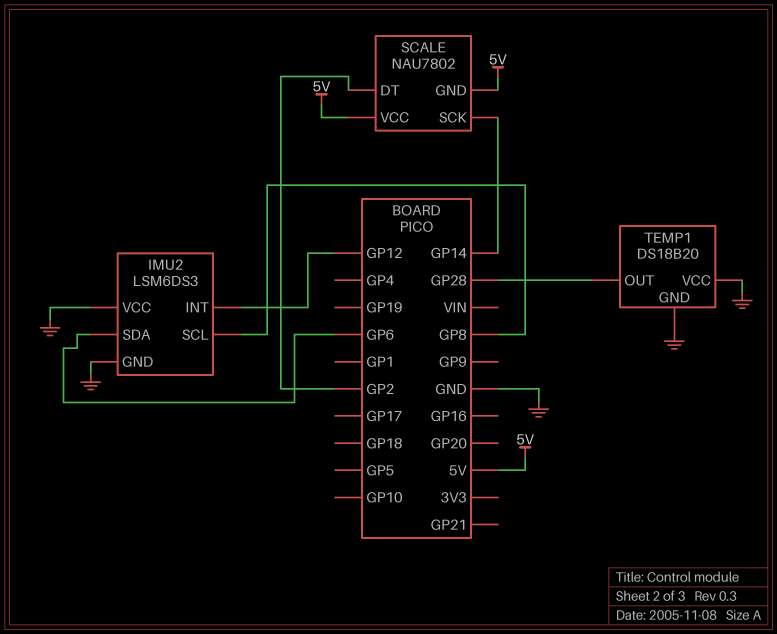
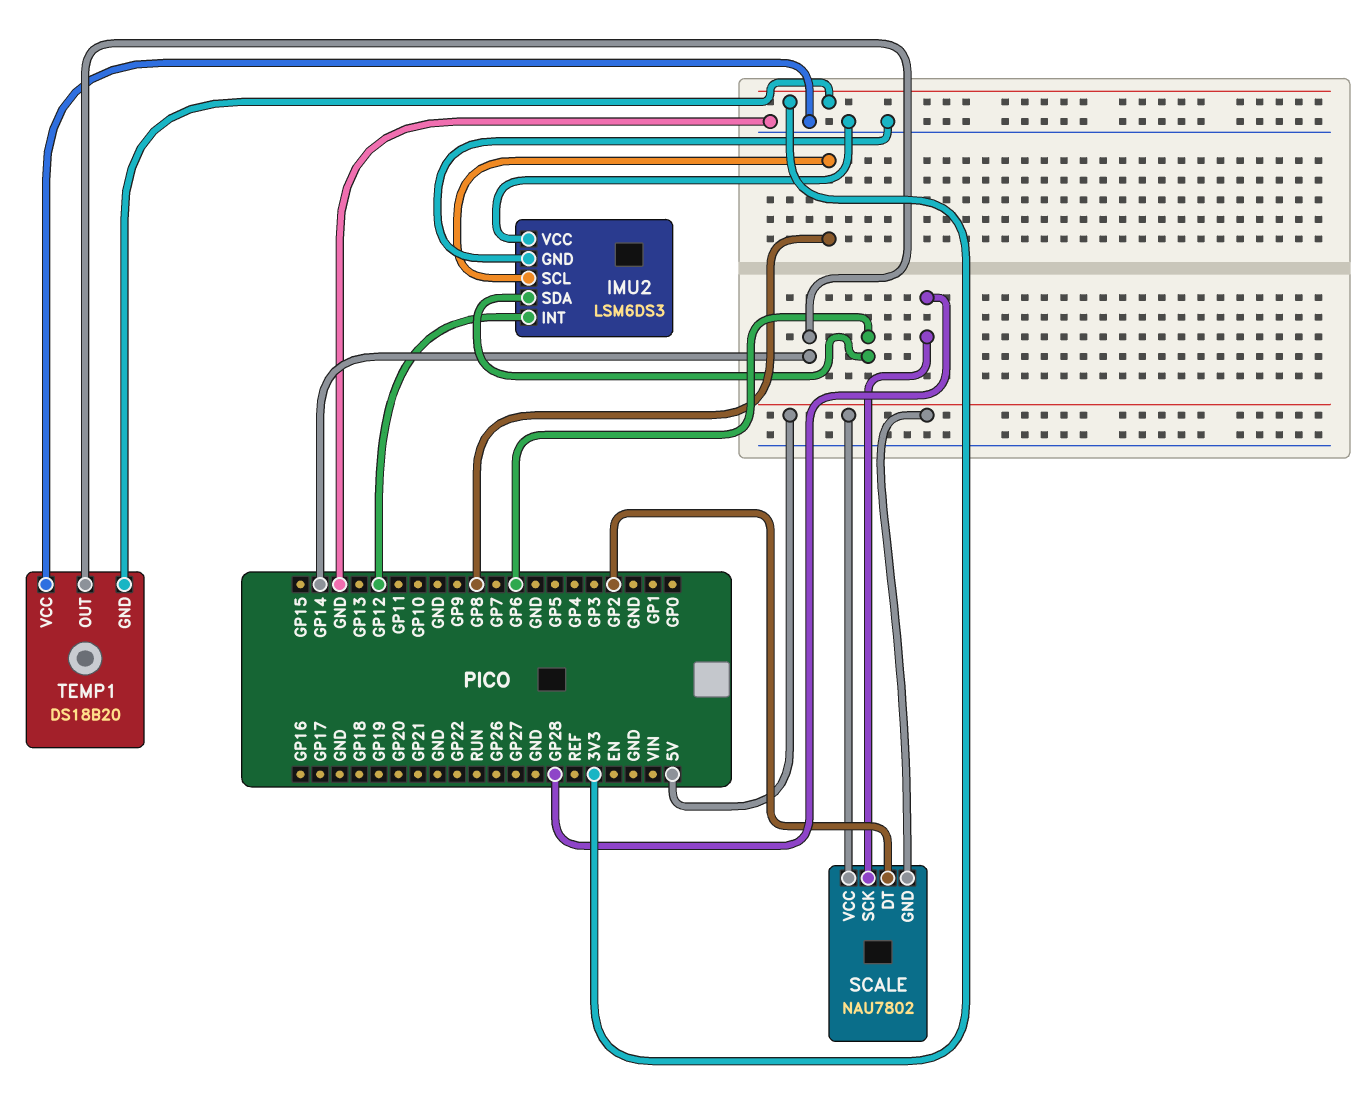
SCALE pin SCK: GP14 -> GP28
TEMP1 pin GND: GND -> 3V3
TEMP1 pin OUT: GP28 -> GP14

